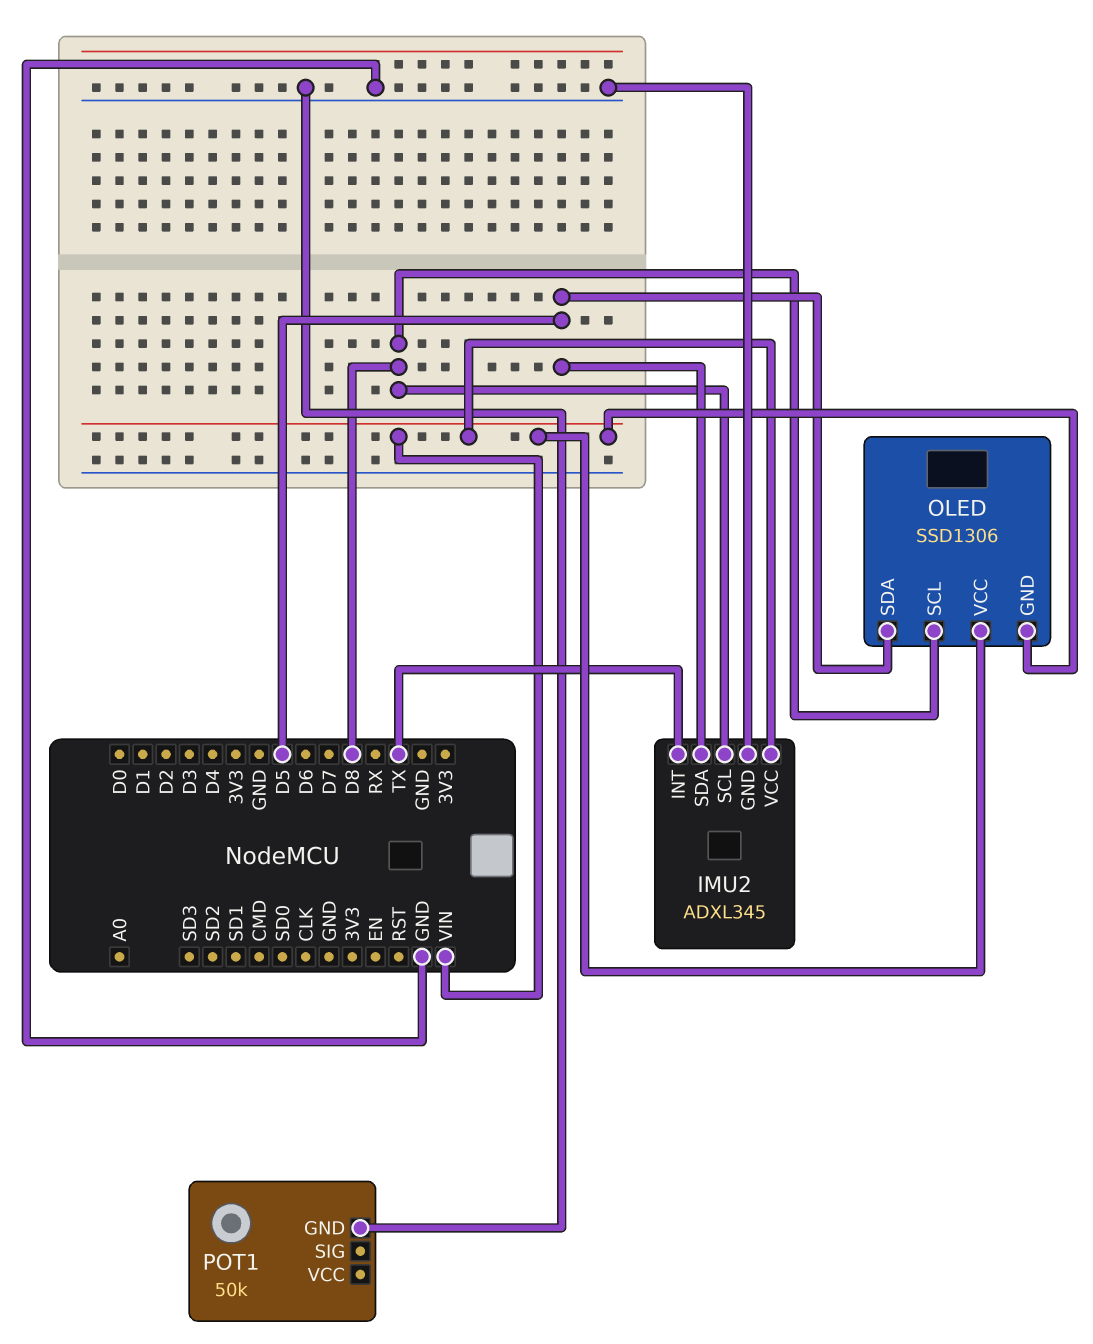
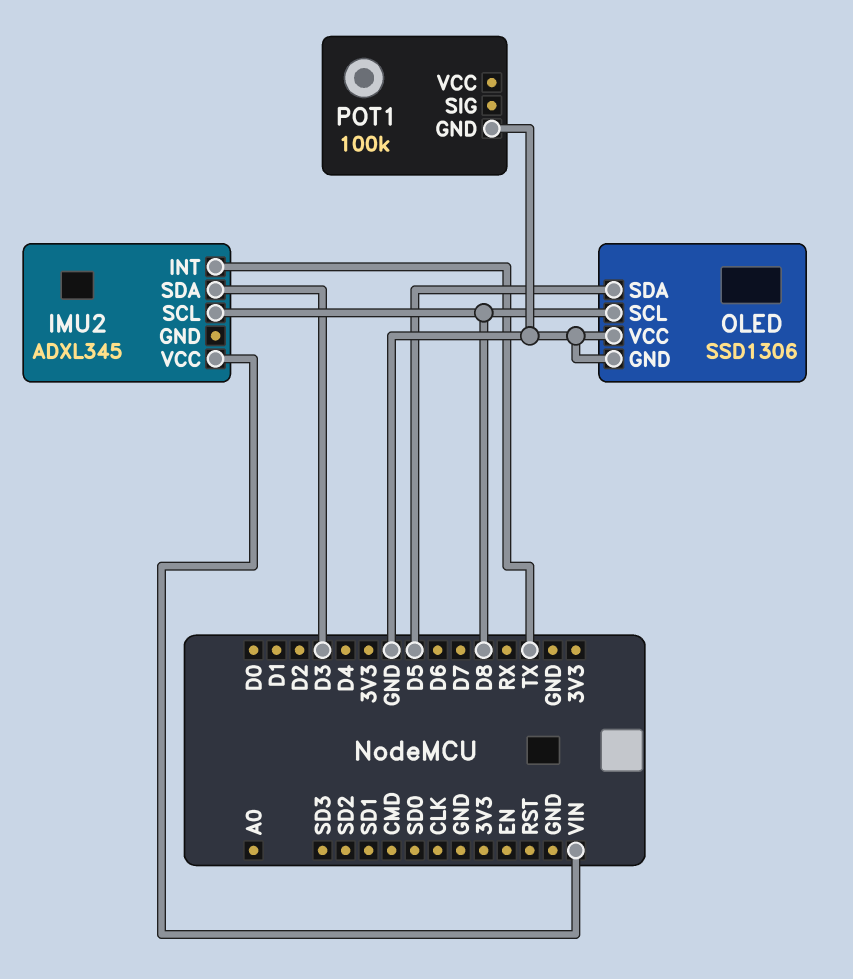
IMU2 pin GND: GND -> none
IMU2 pin SDA: D5 -> D3
OLED pin GND: VIN -> GND
OLED pin VCC: VIN -> GND
POT1: 50k -> 100k

